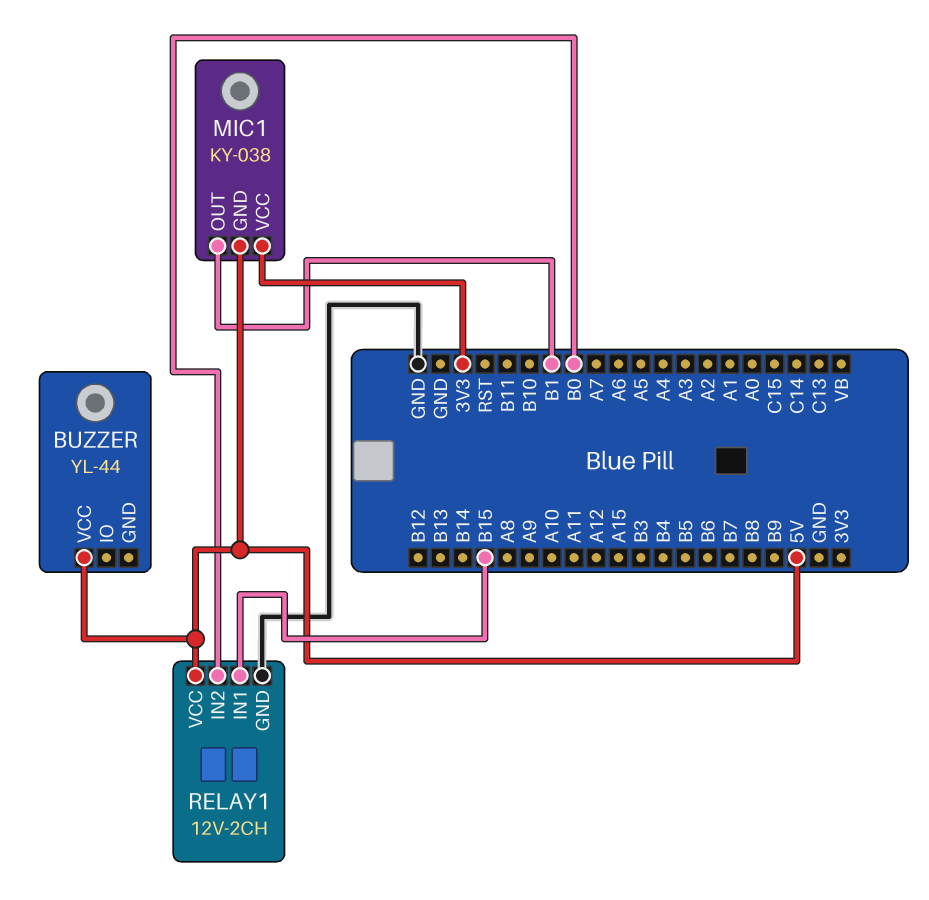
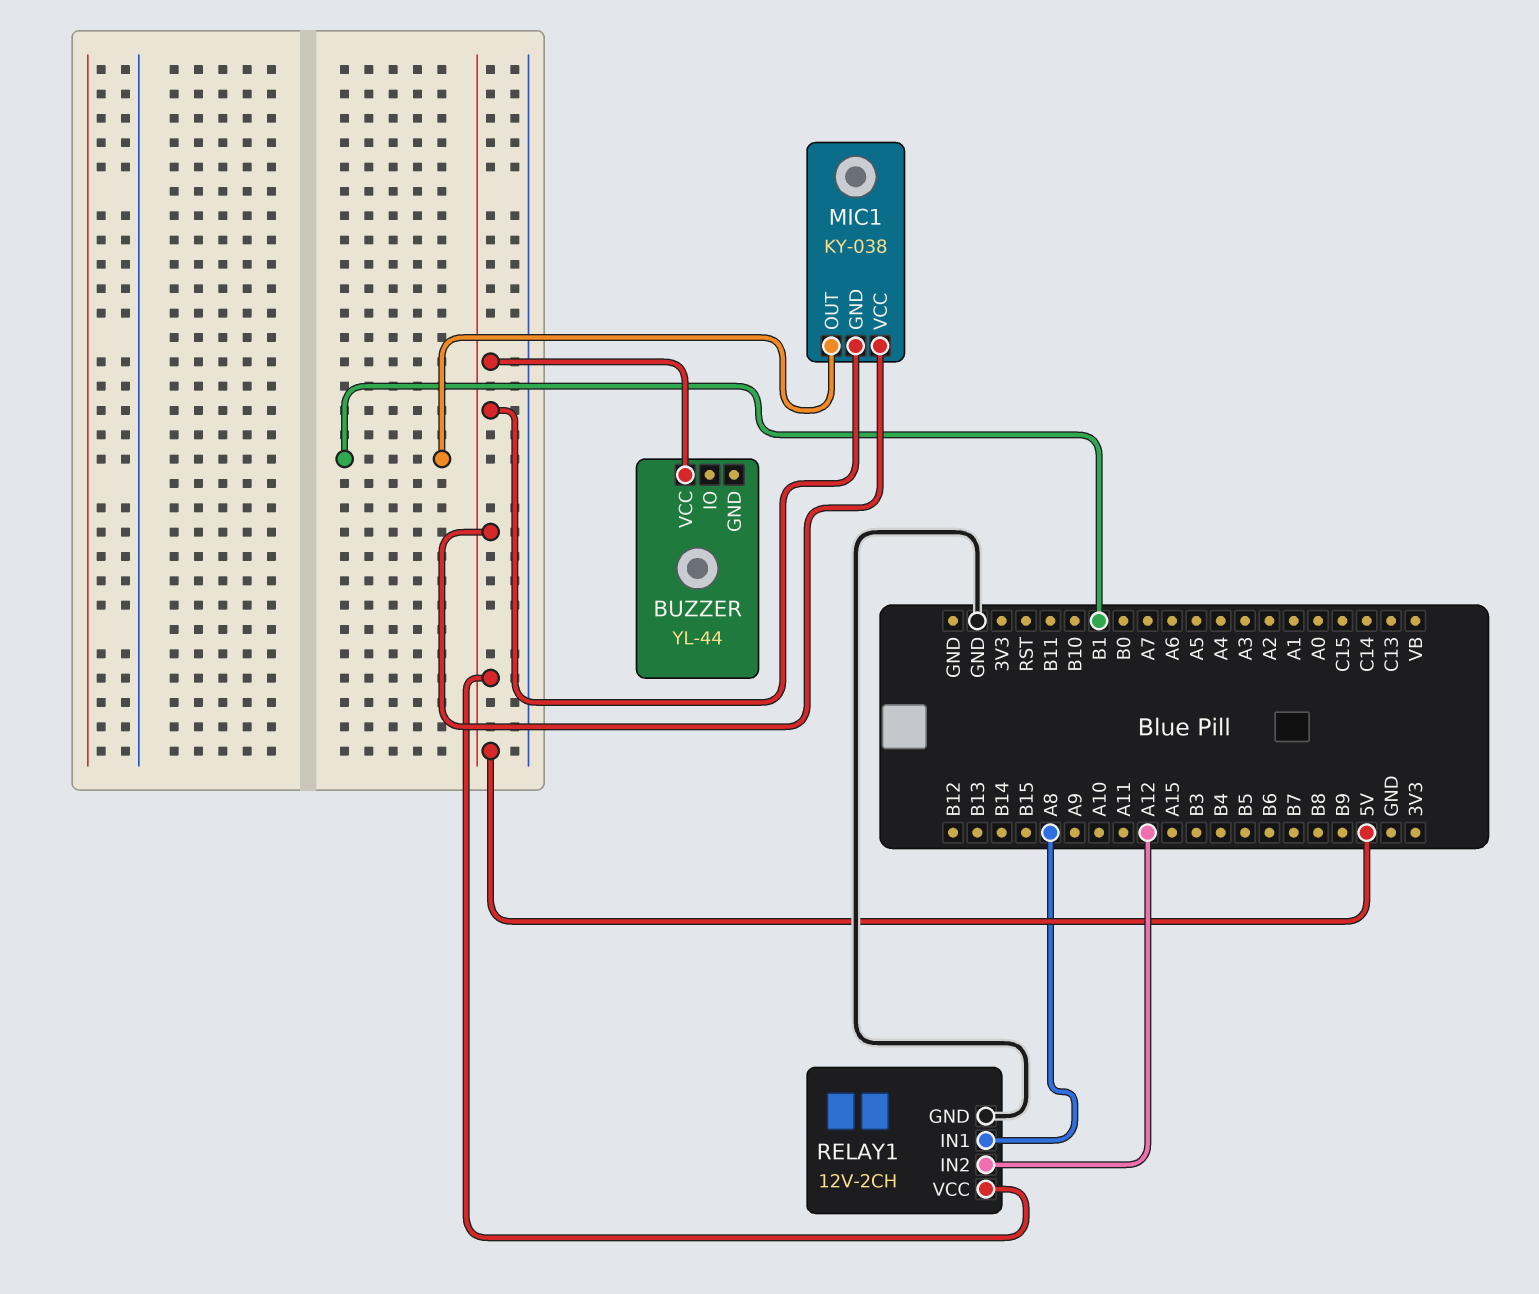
MIC1 pin VCC: 3V3 -> 5V
RELAY1 pin IN1: B15 -> A8
RELAY1 pin IN2: B0 -> A12

